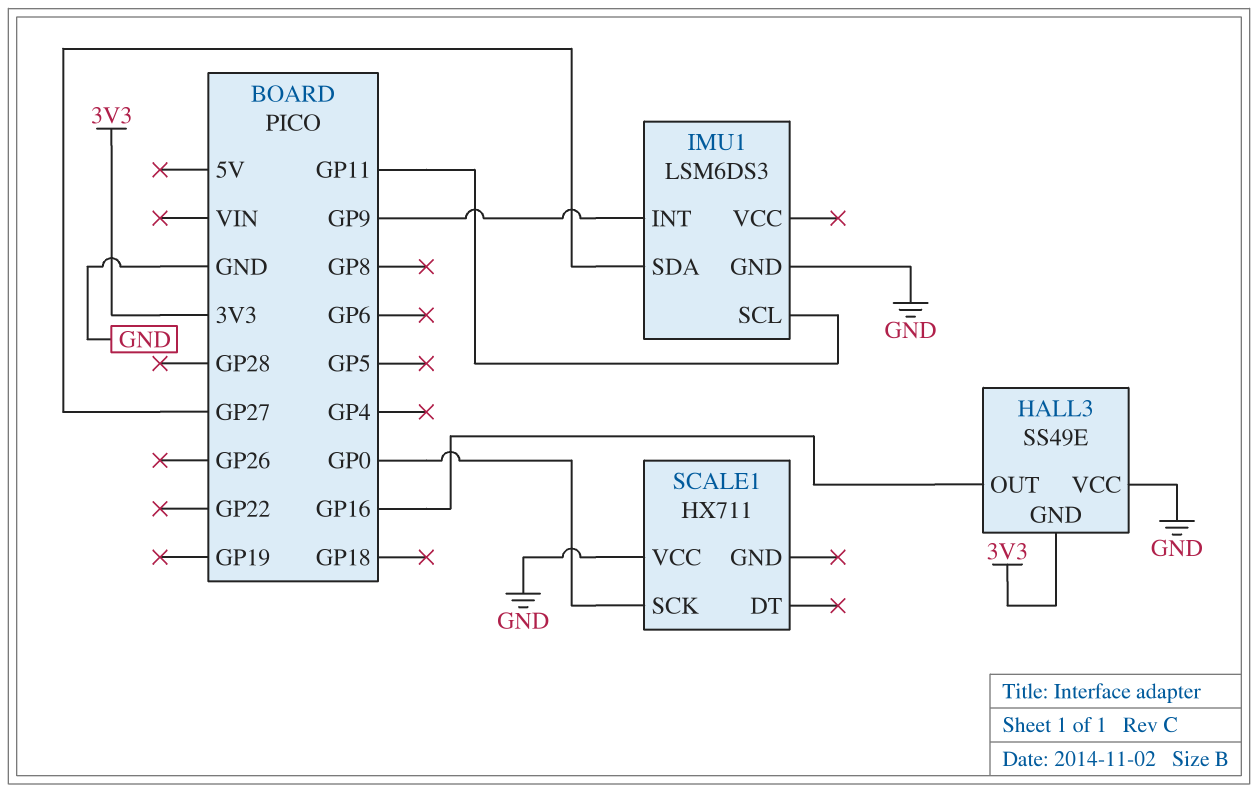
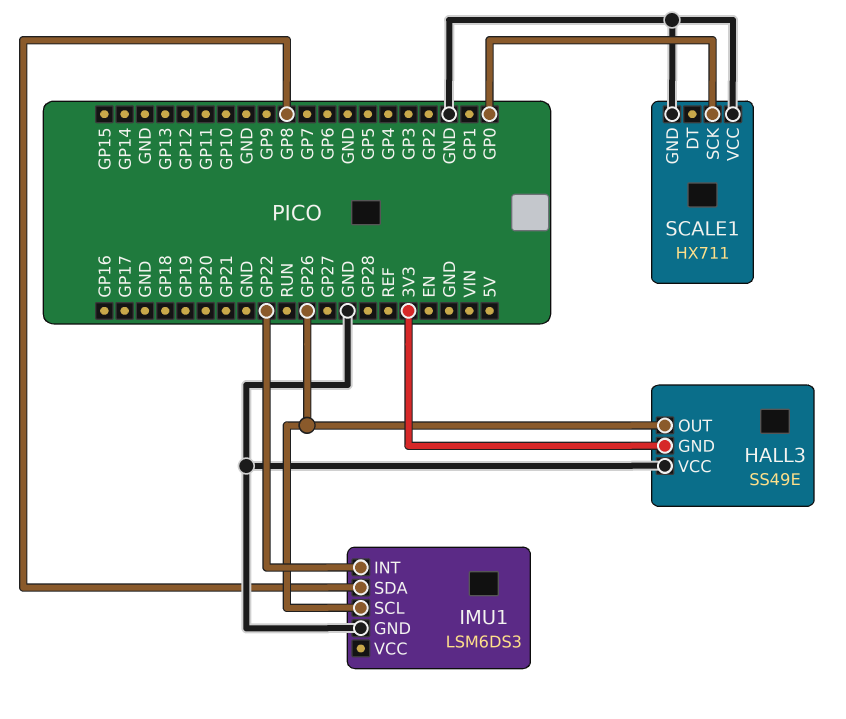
HALL3 pin OUT: GP16 -> GP26
IMU1 pin INT: GP9 -> GP22
IMU1 pin SCL: GP11 -> GP26
IMU1 pin SDA: GP27 -> GP8
SCALE1 pin GND: none -> GND

